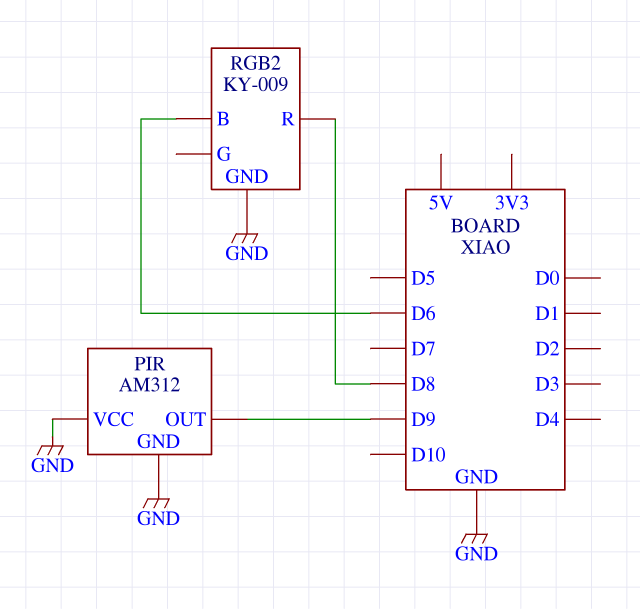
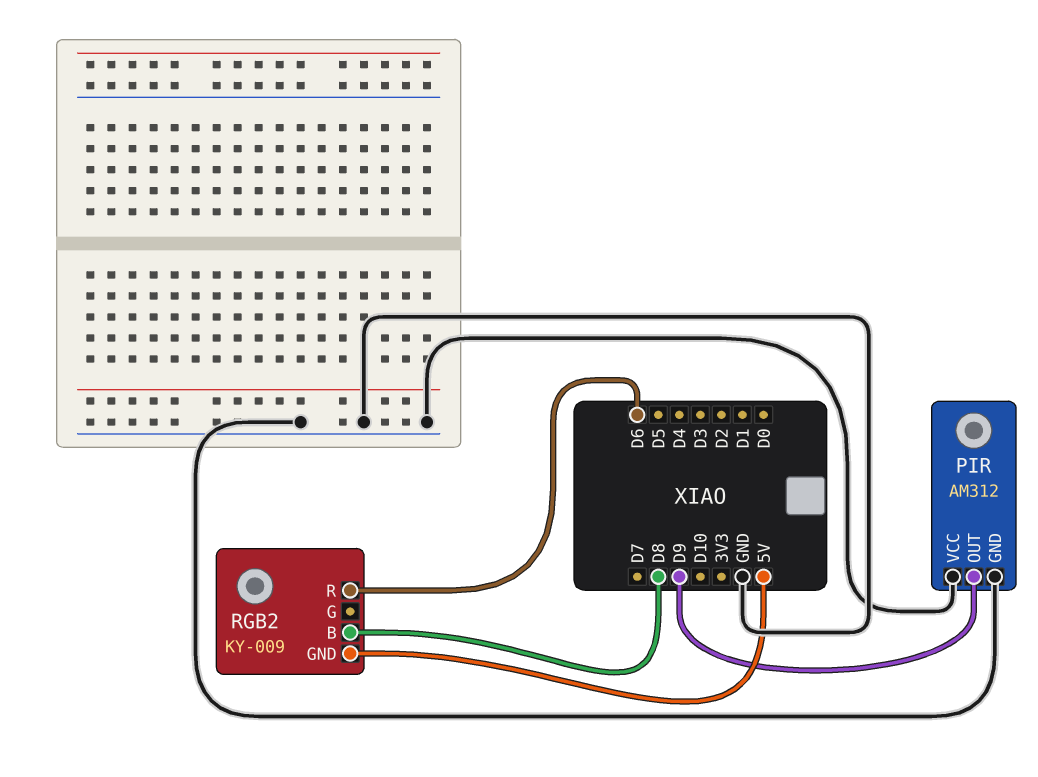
RGB2 pin B: D6 -> D8
RGB2 pin GND: GND -> 5V
RGB2 pin R: D8 -> D6

